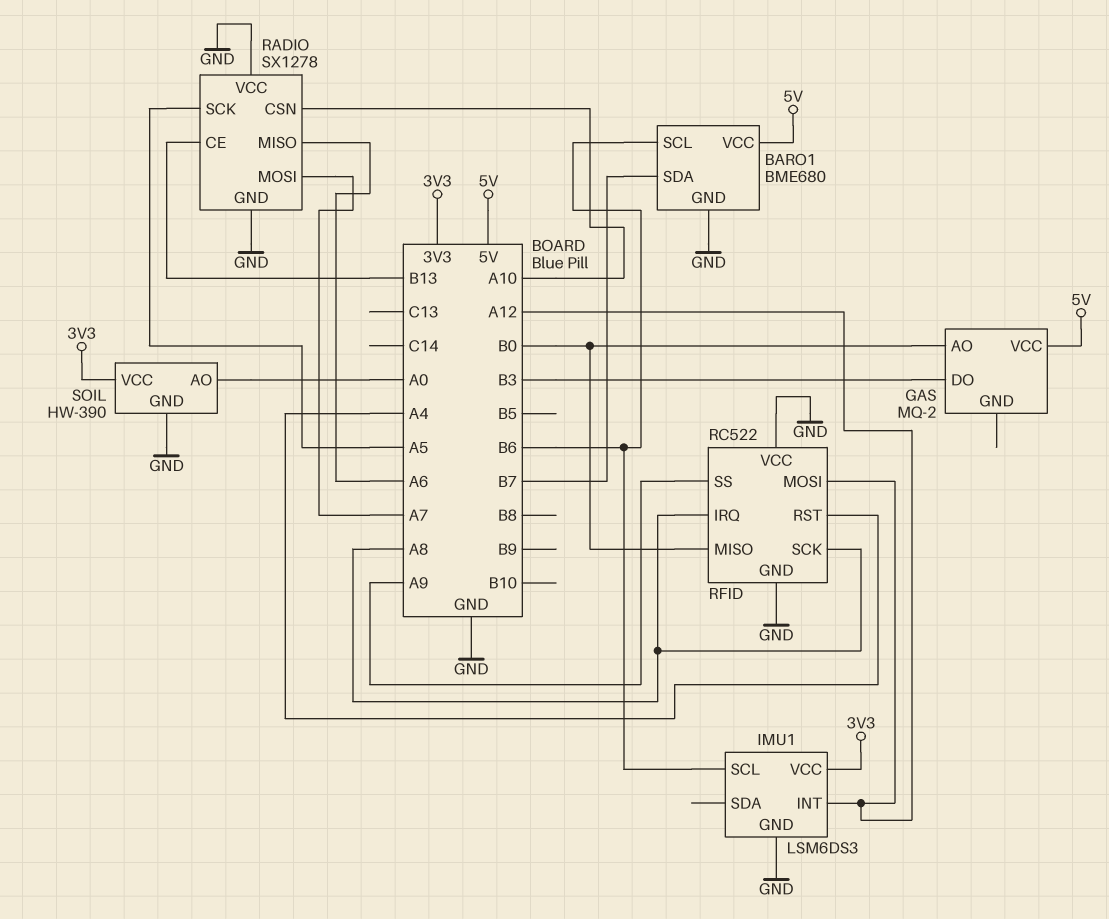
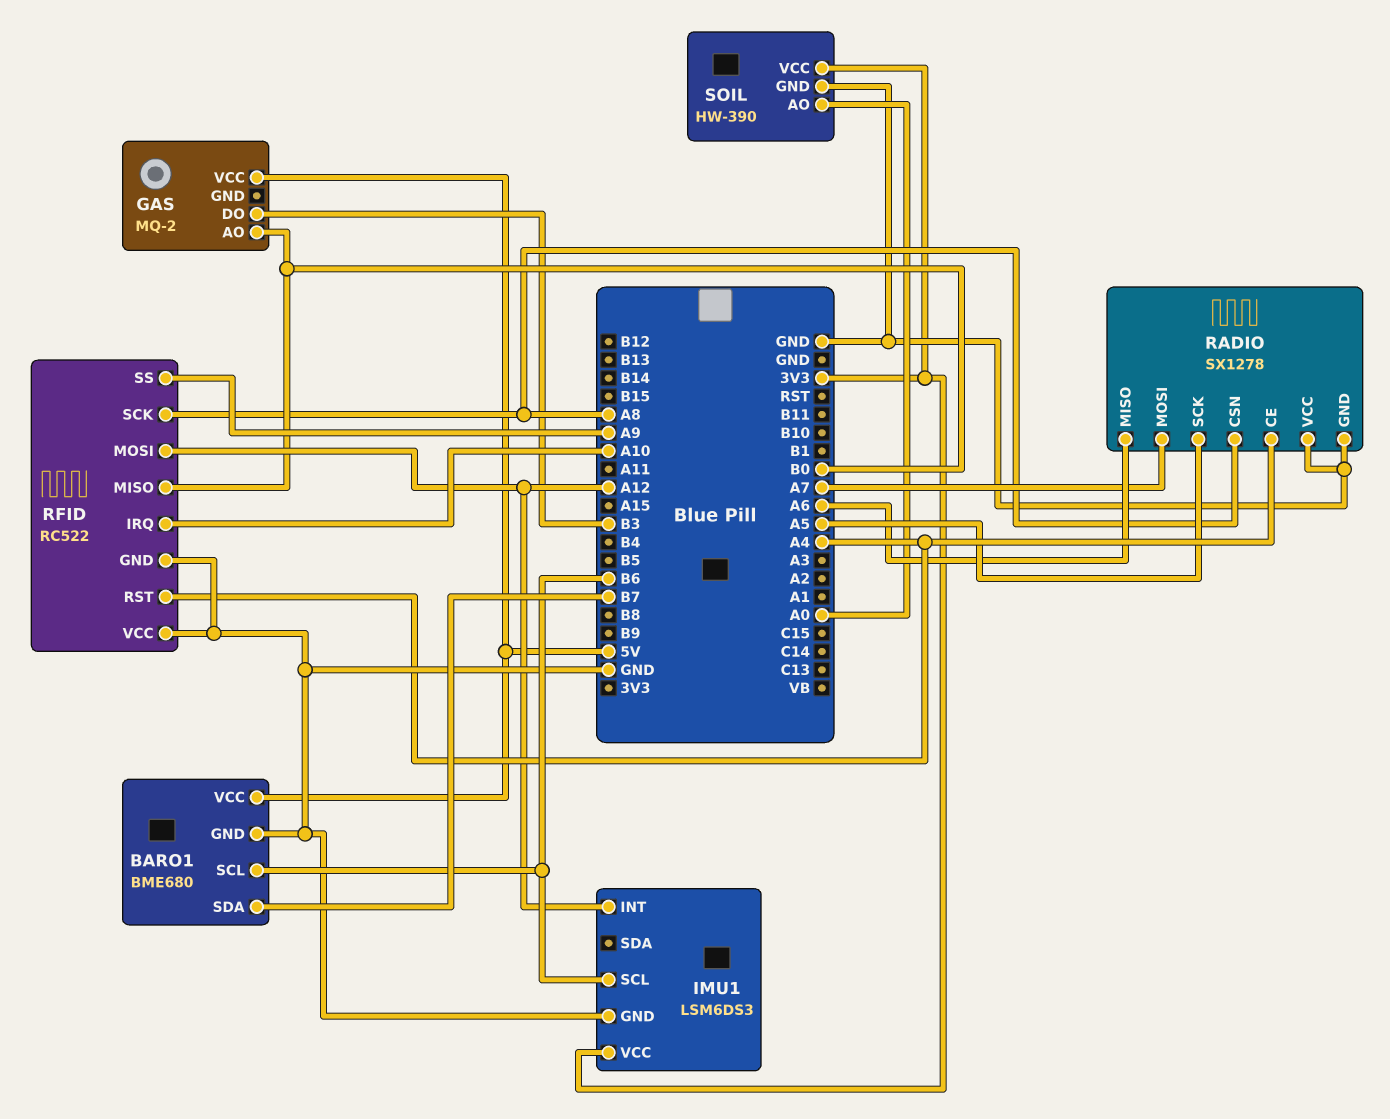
RADIO pin CE: B13 -> A4
RADIO pin CSN: A10 -> A8
RFID pin IRQ: A8 -> A10

